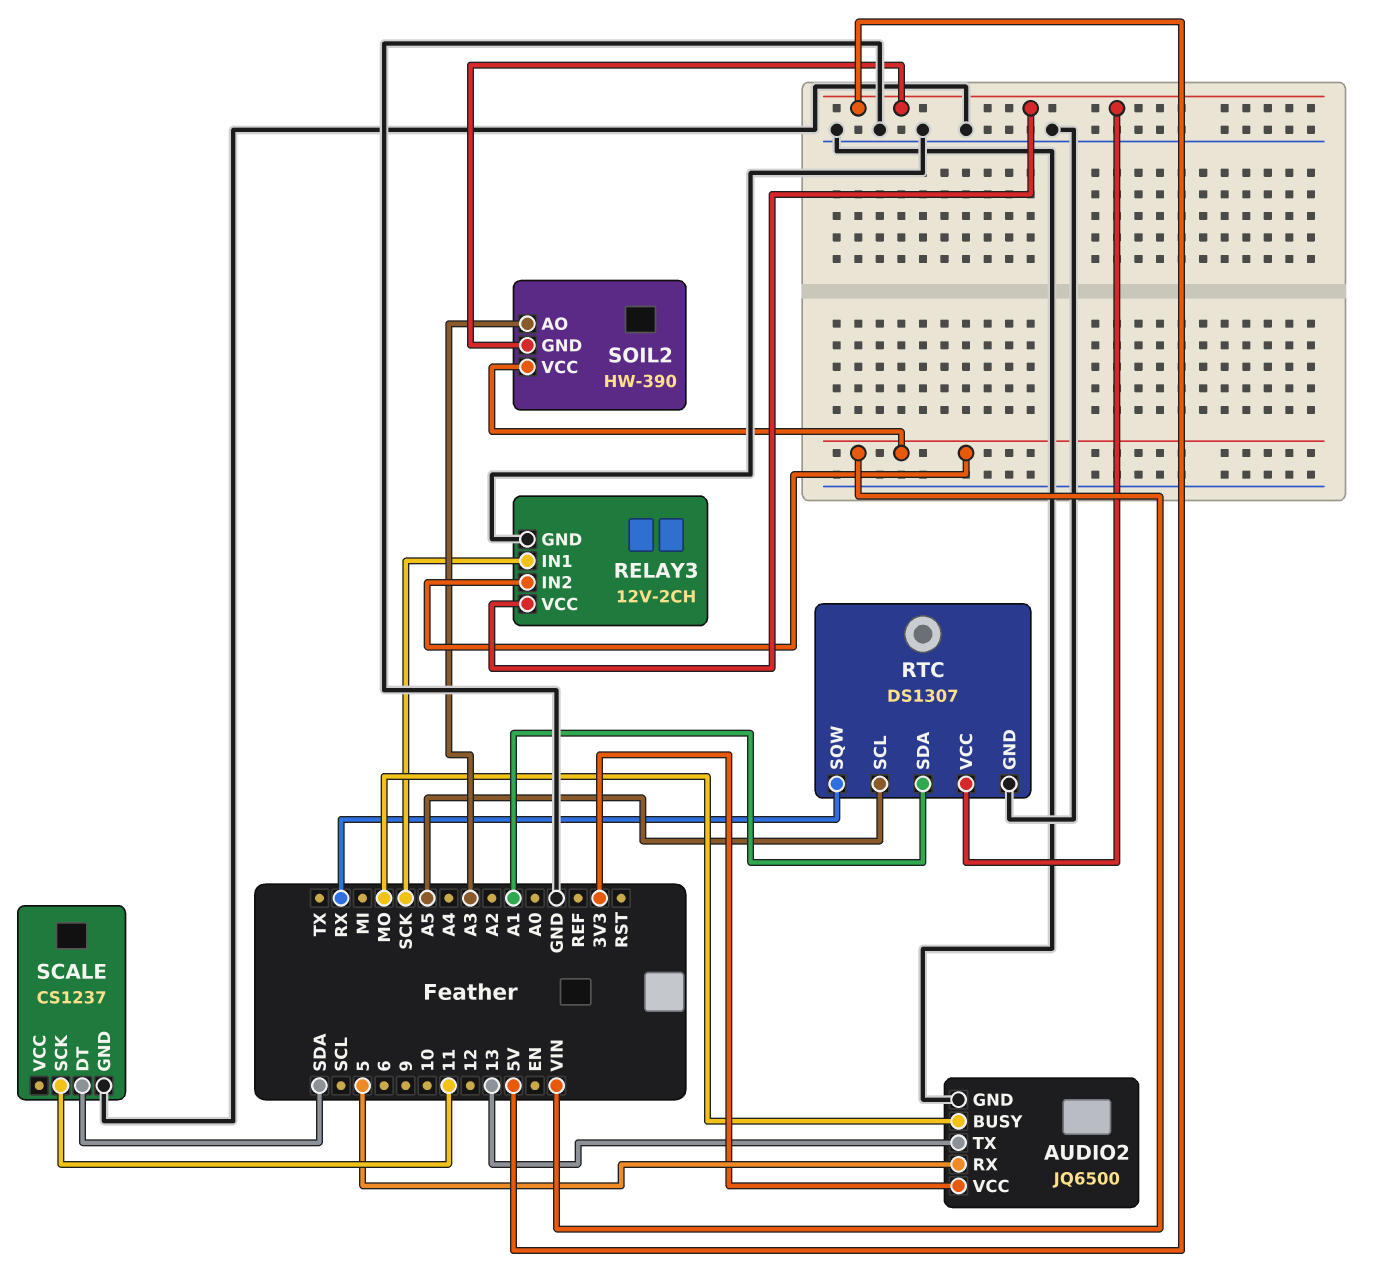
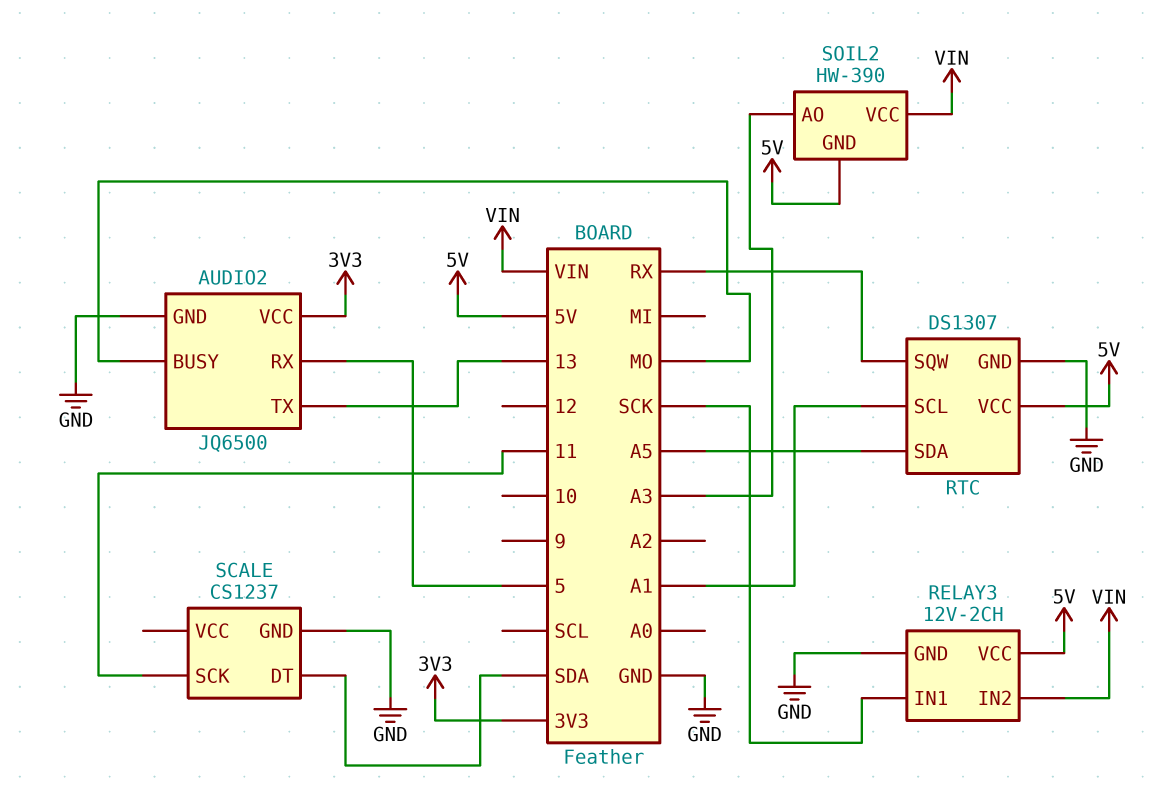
RTC pin SCL: A5 -> A1
RTC pin SDA: A1 -> A5

